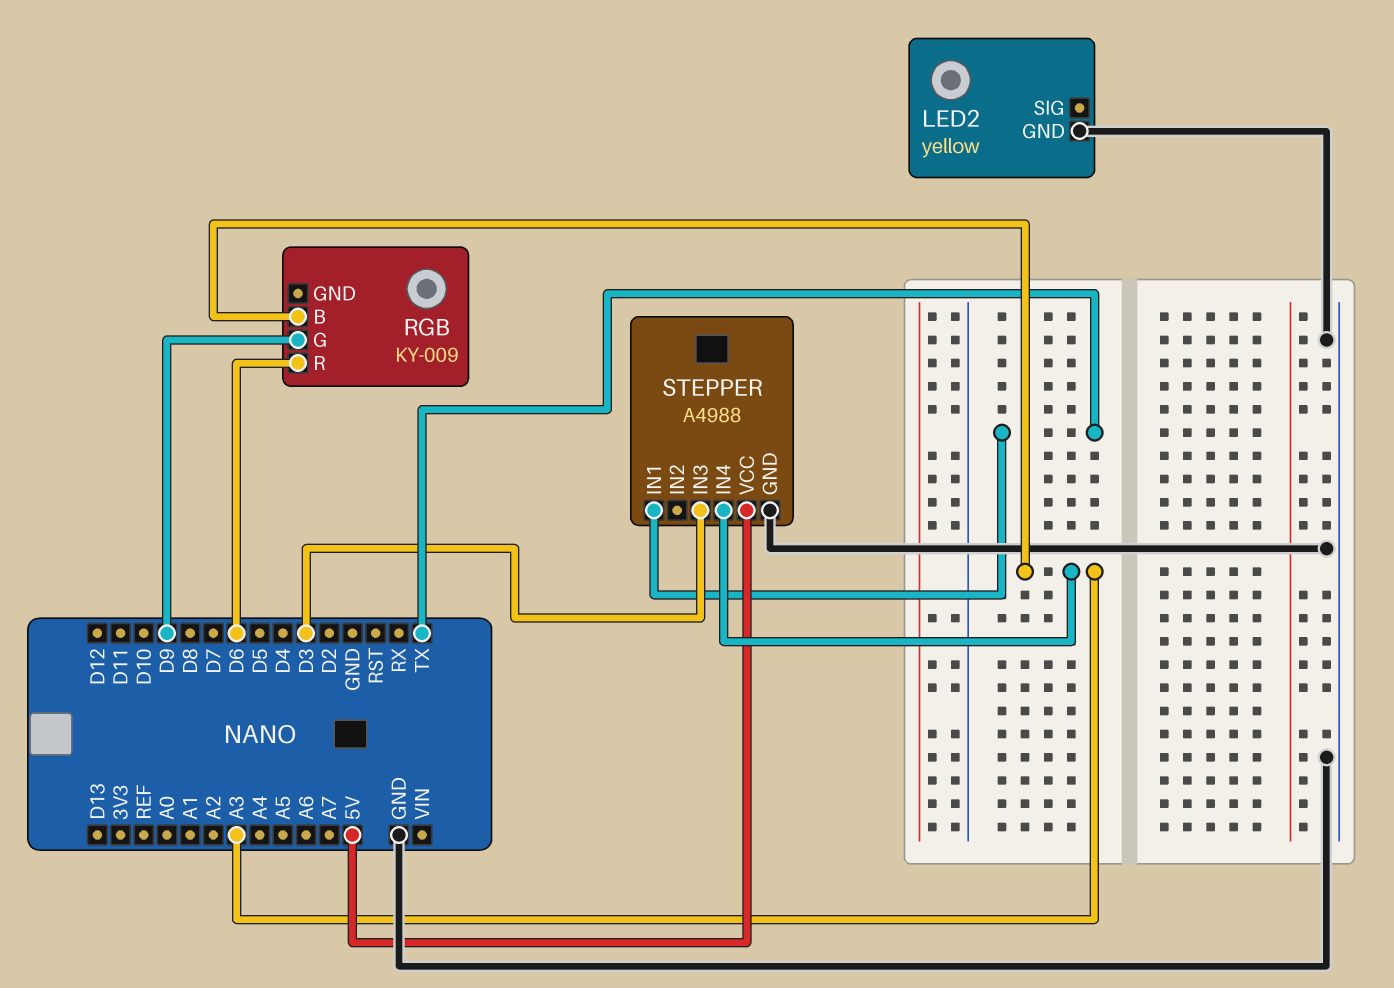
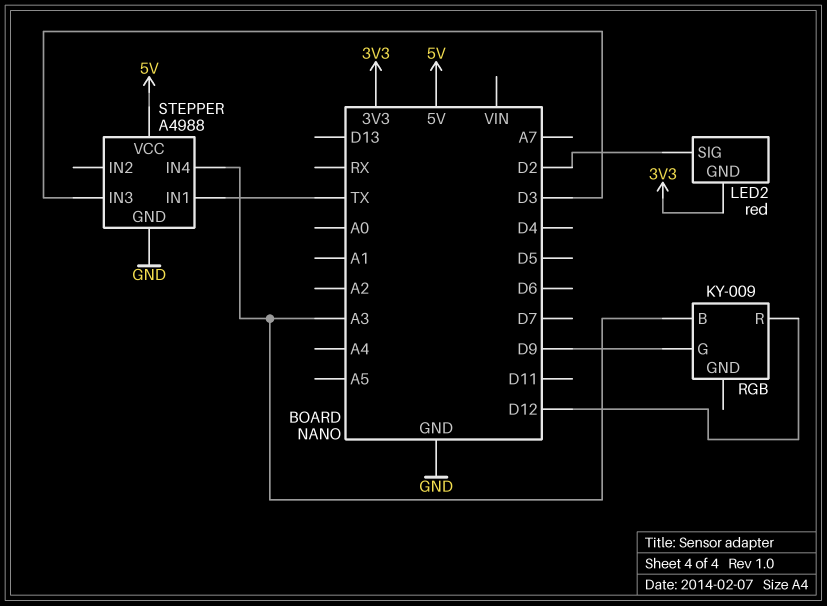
LED2: yellow -> red
LED2 pin GND: GND -> 3V3
LED2 pin SIG: none -> D2
RGB pin R: D6 -> D12

